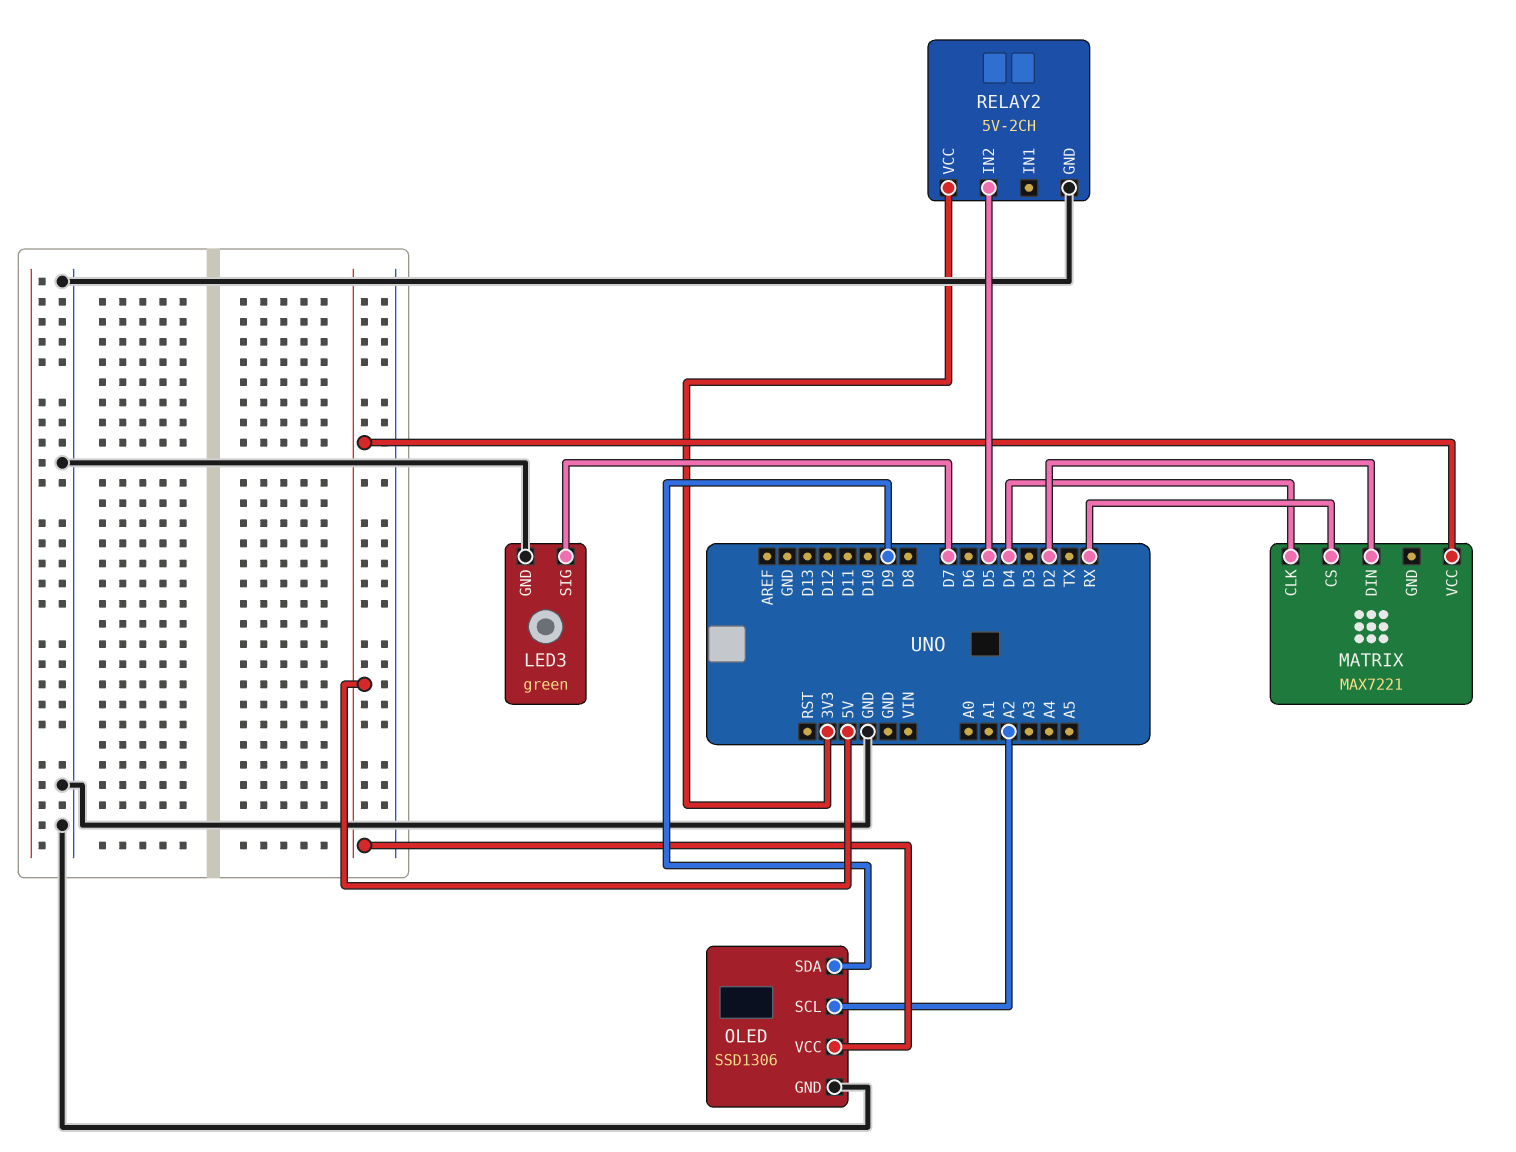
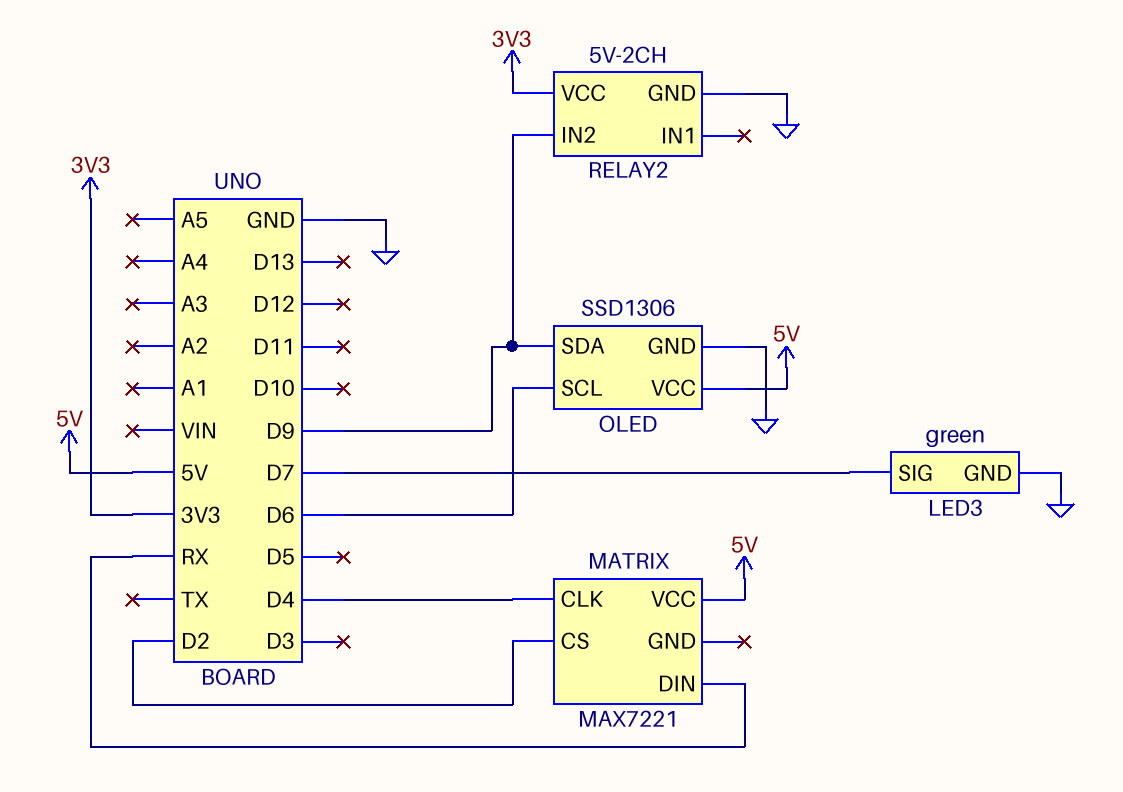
MATRIX pin CS: RX -> D2
MATRIX pin DIN: D2 -> RX
OLED pin SCL: A2 -> D6
RELAY2 pin IN2: D5 -> D9

